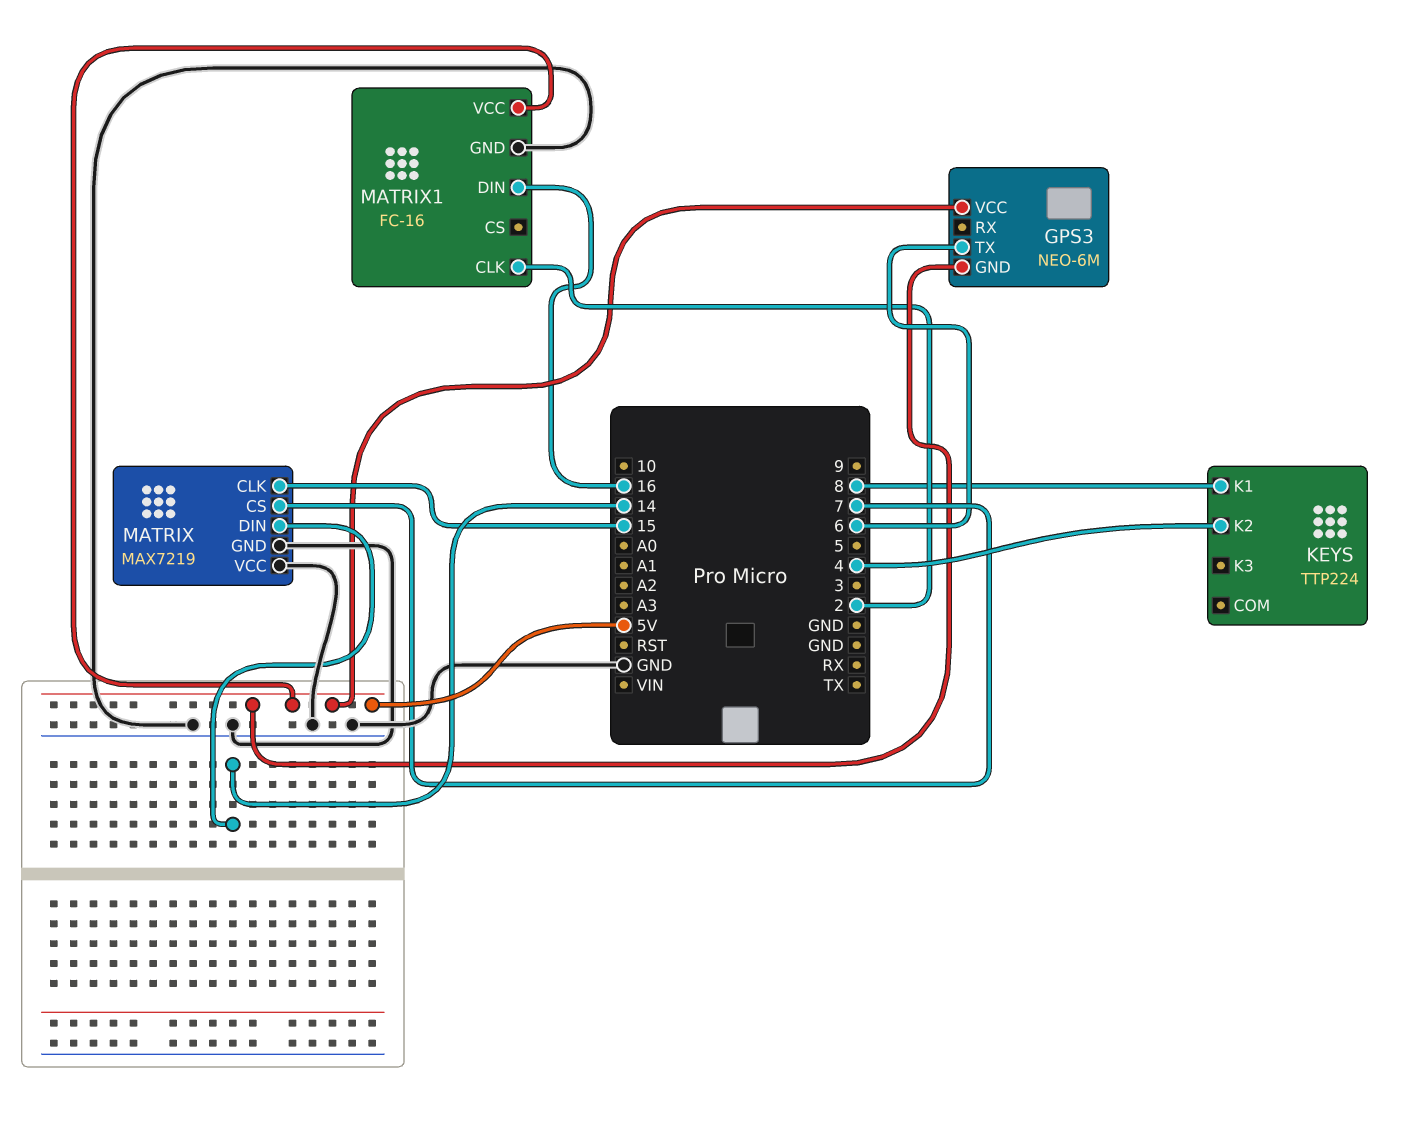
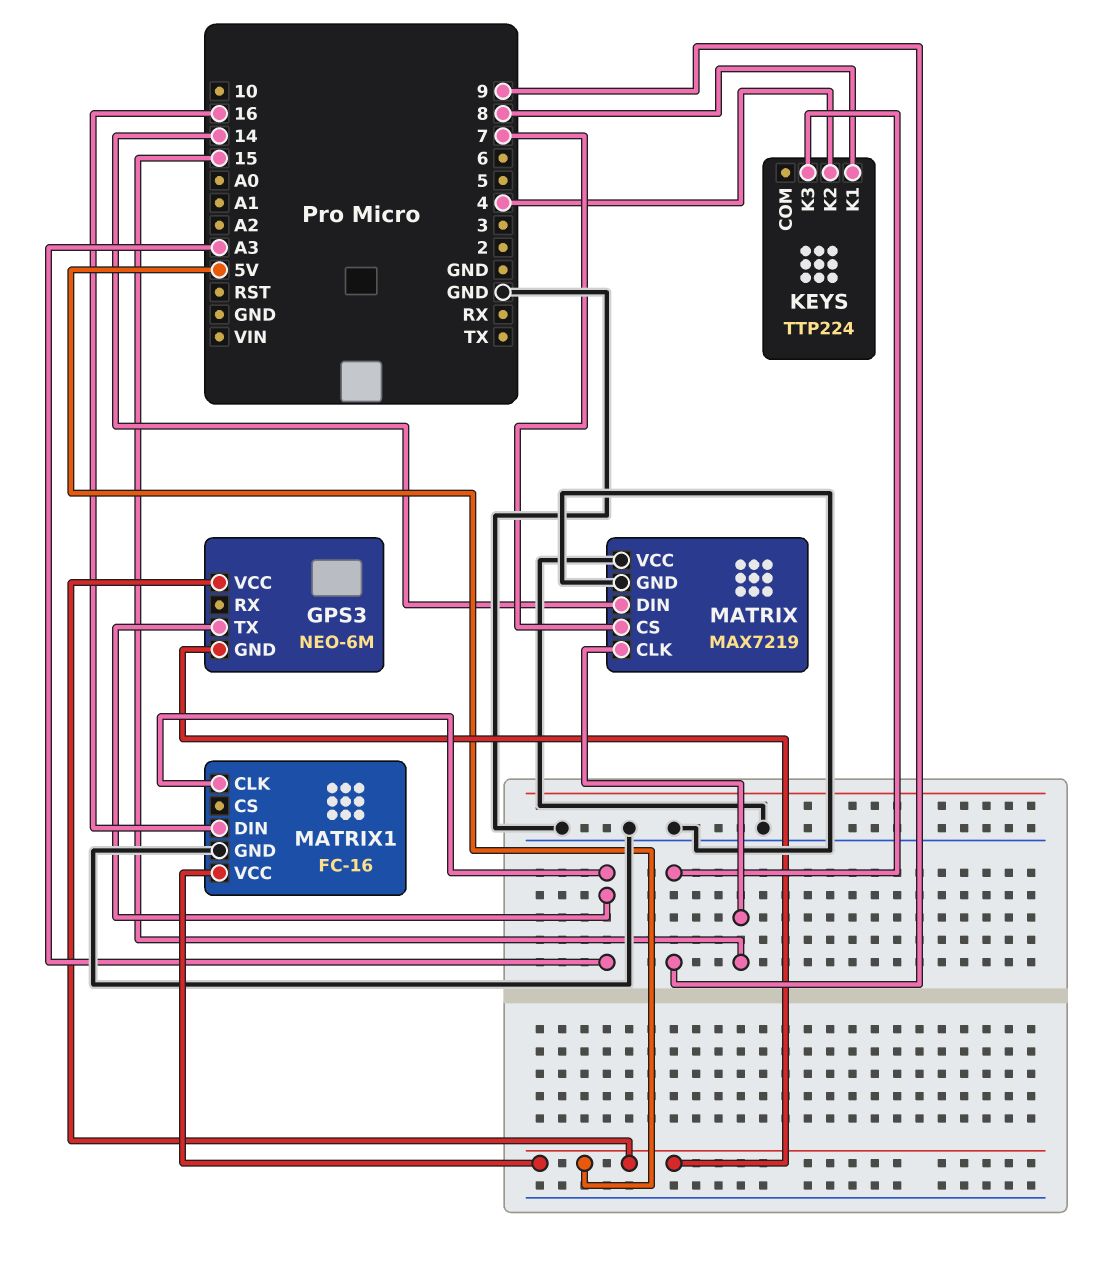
GPS3 pin TX: 6 -> A3
KEYS pin K3: none -> 9
MATRIX1 pin CLK: 2 -> A3

